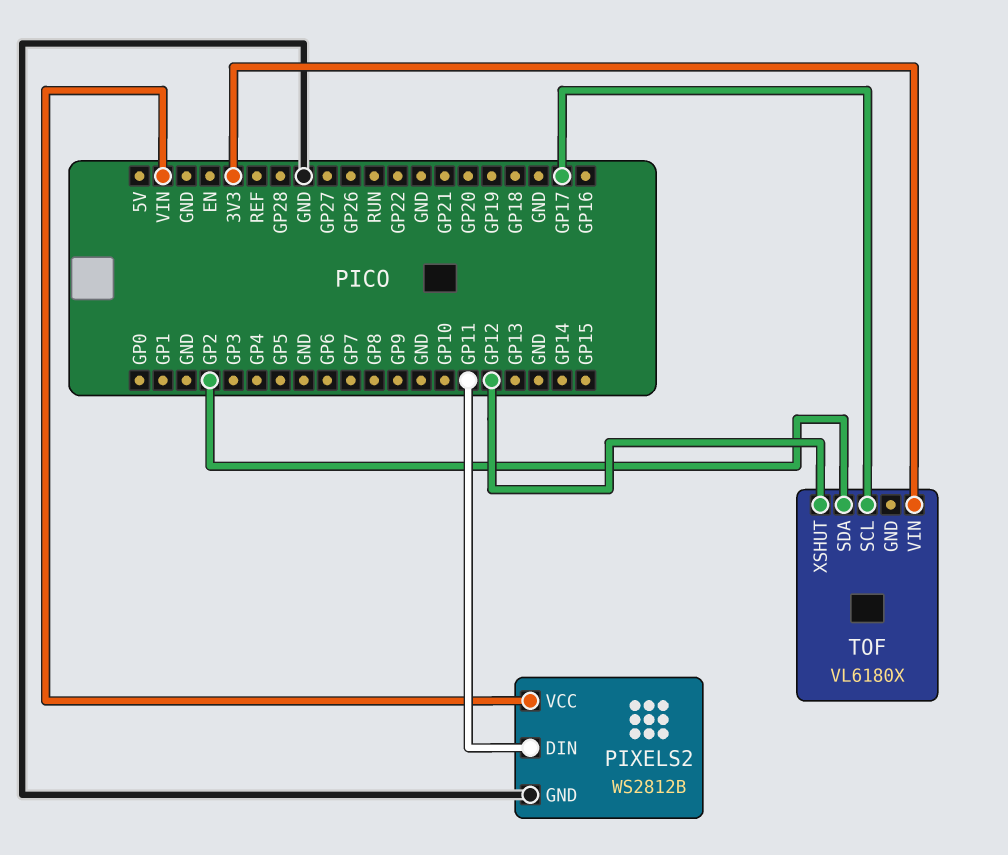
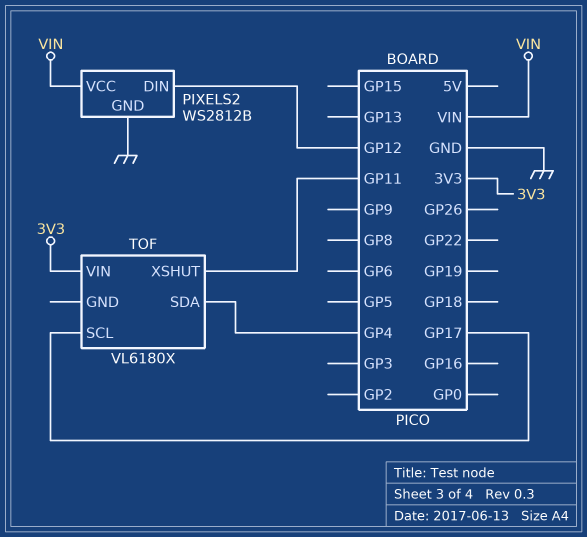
PIXELS2 pin DIN: GP11 -> GP12
TOF pin SDA: GP2 -> GP4
TOF pin XSHUT: GP12 -> GP11

